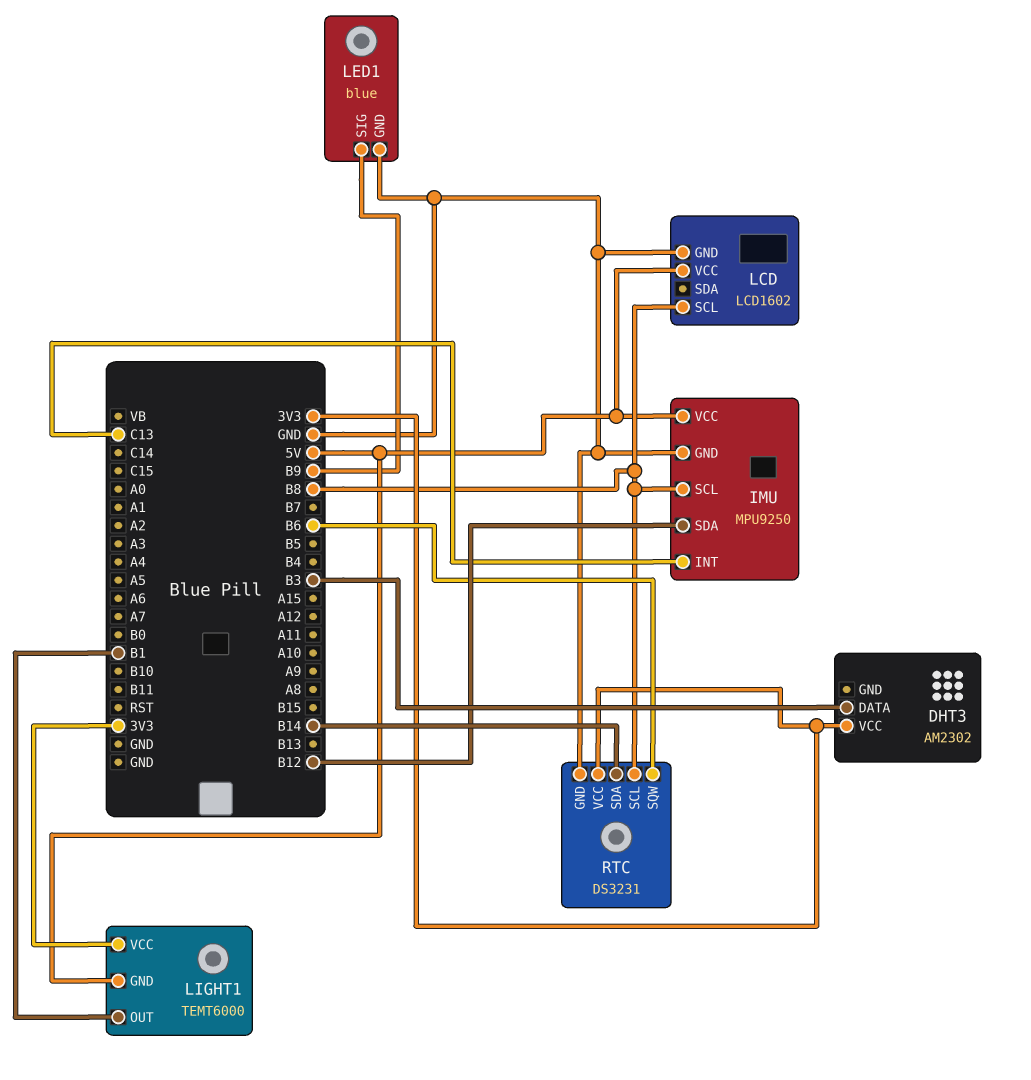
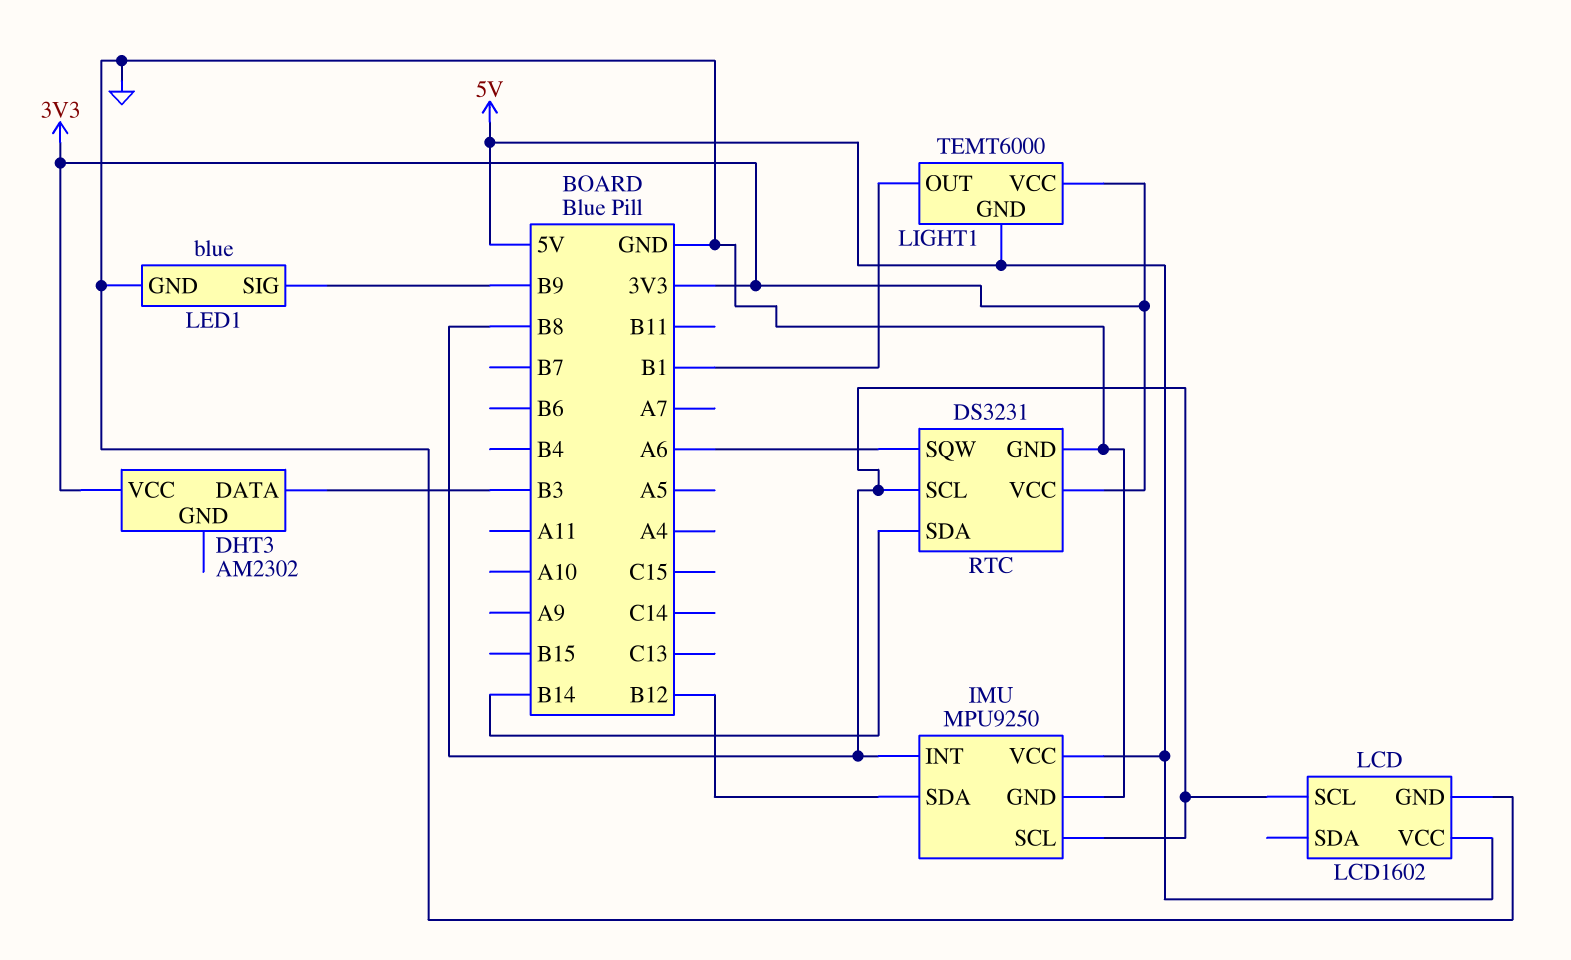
IMU pin INT: C13 -> B8
RTC pin SQW: B6 -> A6

